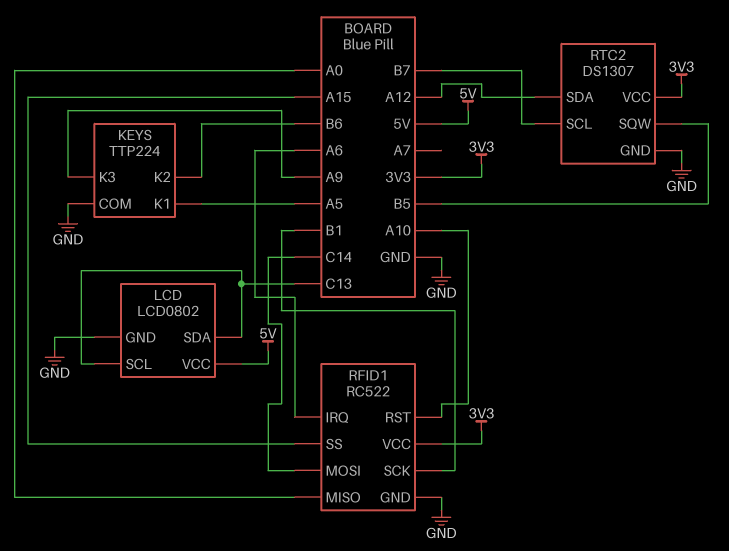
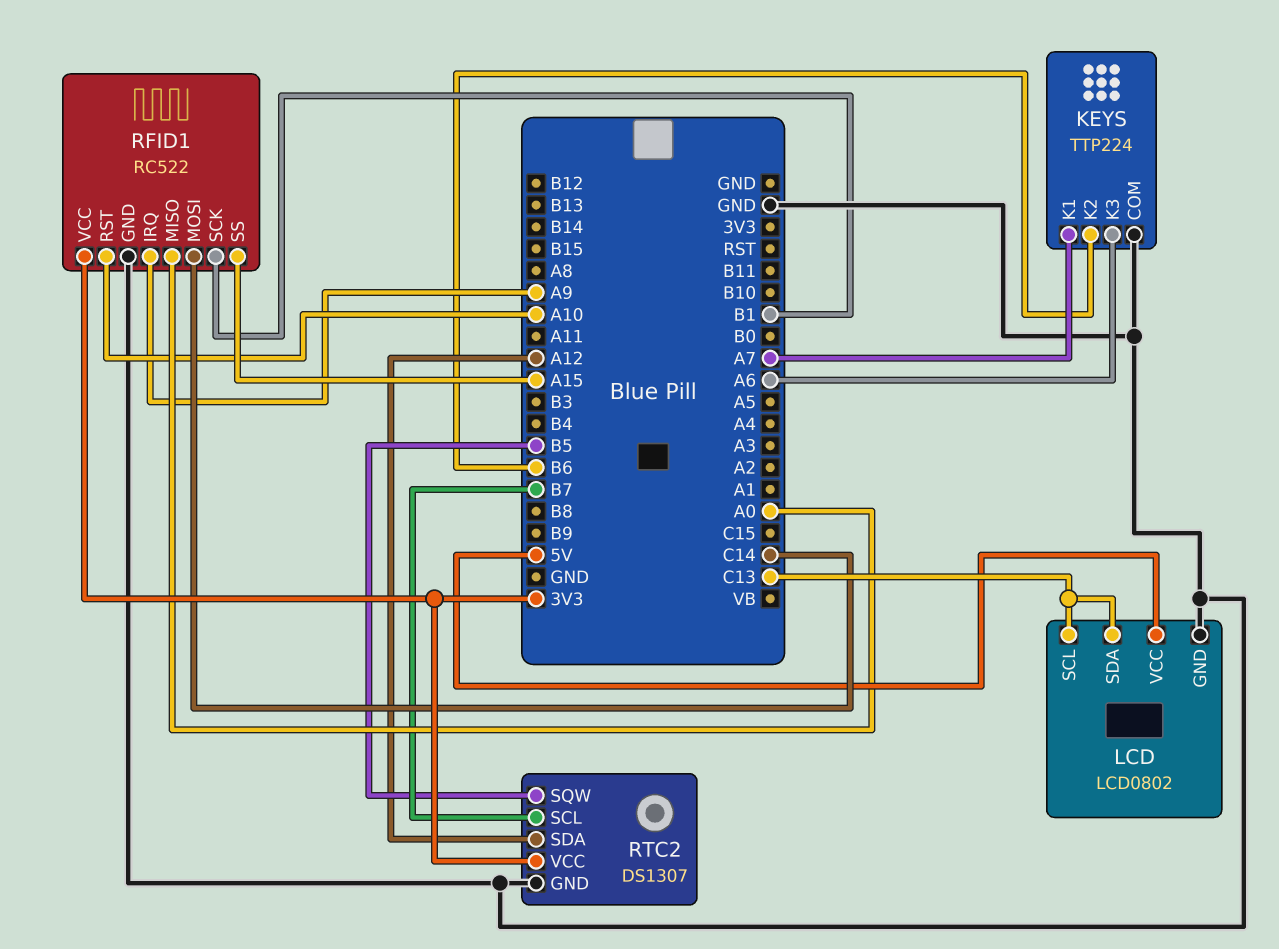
KEYS pin K1: A5 -> A7
KEYS pin K3: A9 -> A6
RFID1 pin IRQ: A6 -> A9

